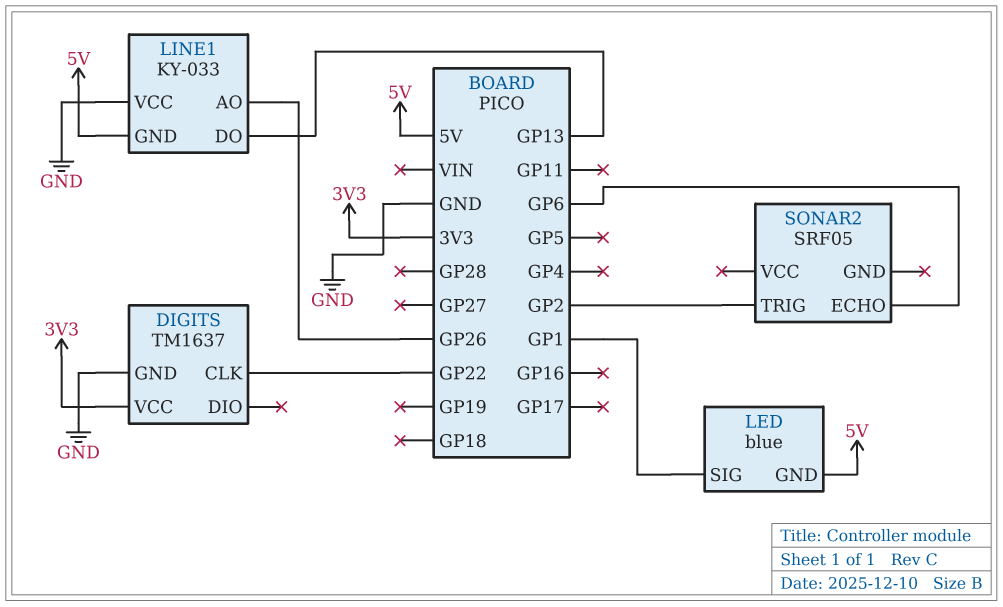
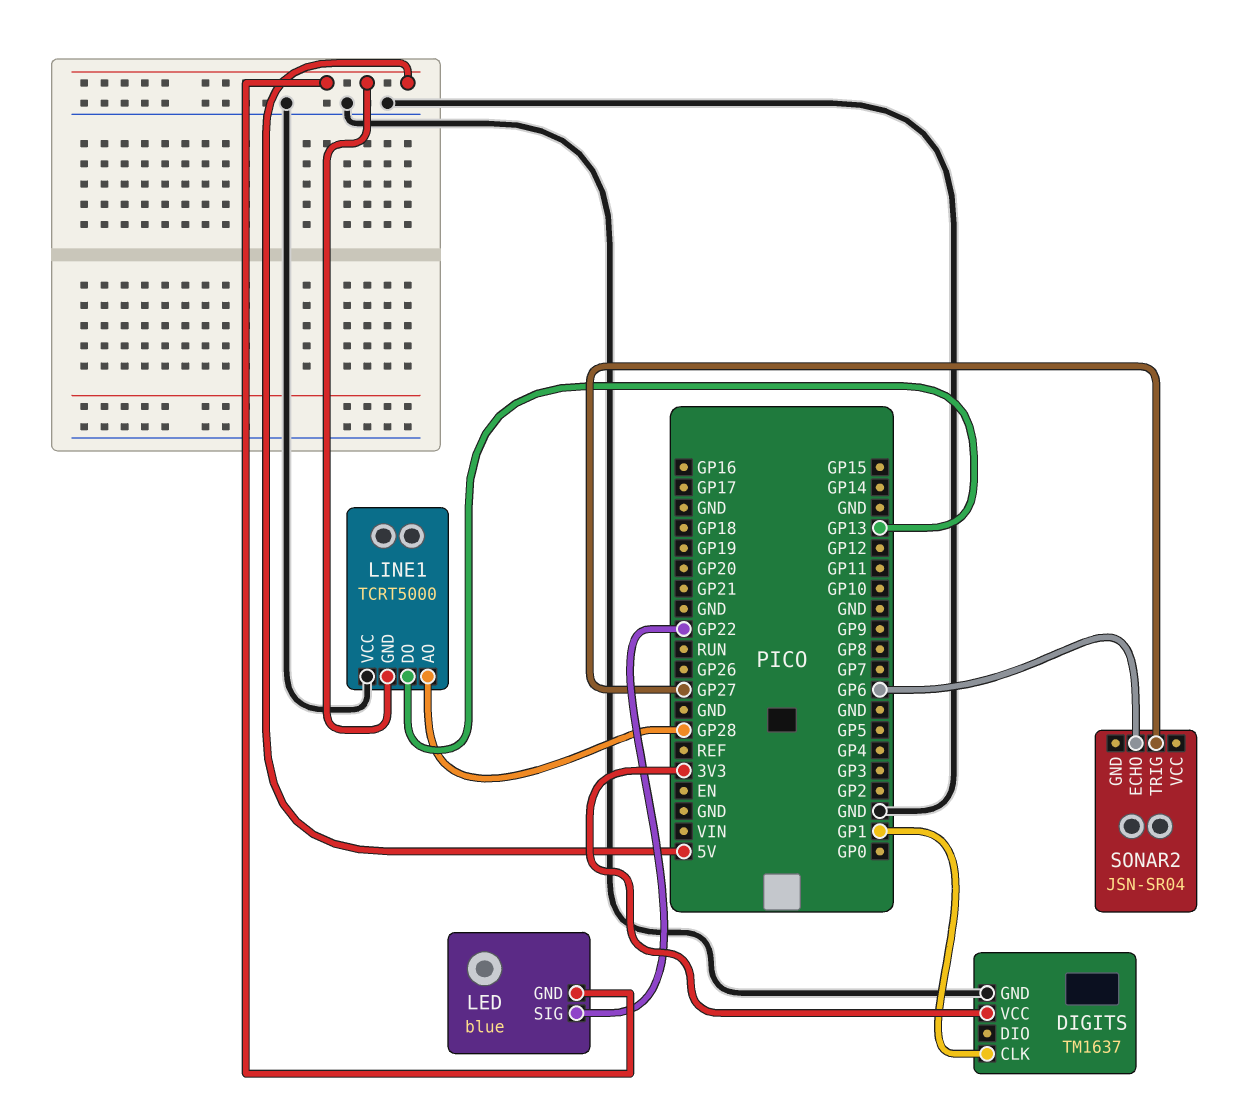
DIGITS pin CLK: GP22 -> GP1
LED pin SIG: GP1 -> GP22
LINE1: KY-033 -> TCRT5000
LINE1 pin AO: GP26 -> GP28
SONAR2: SRF05 -> JSN-SR04
SONAR2 pin TRIG: GP2 -> GP27

